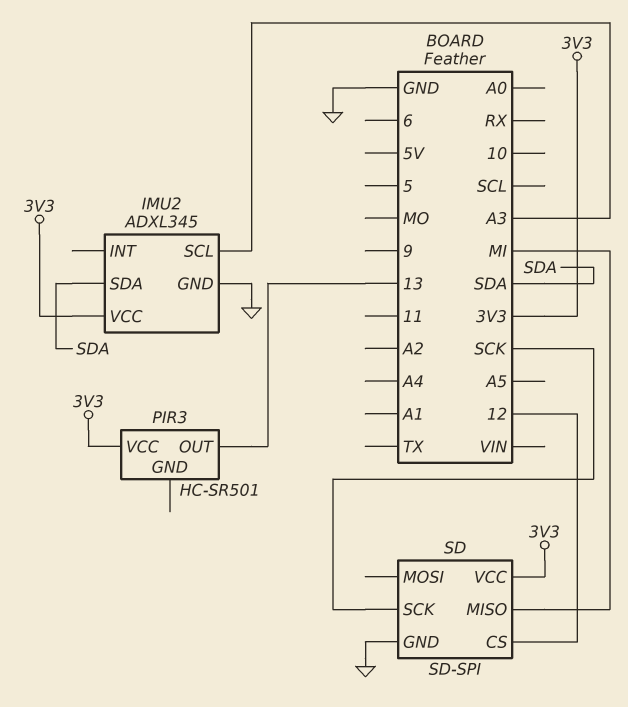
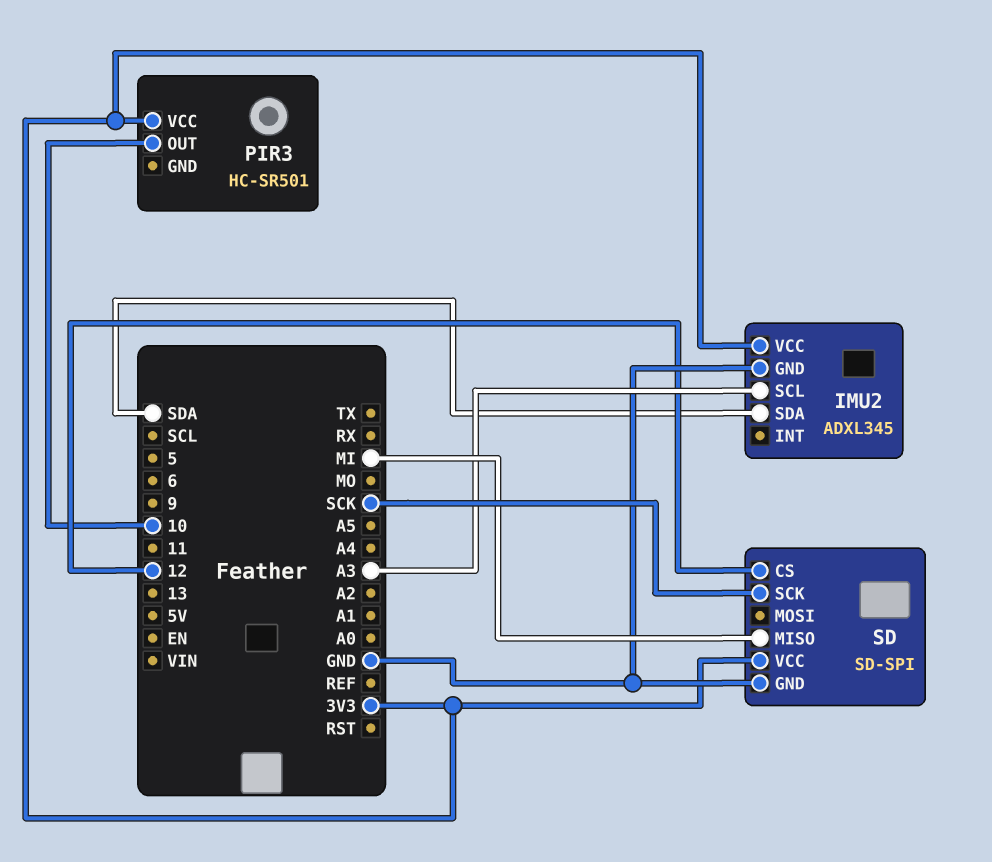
PIR3 pin OUT: 13 -> 10

